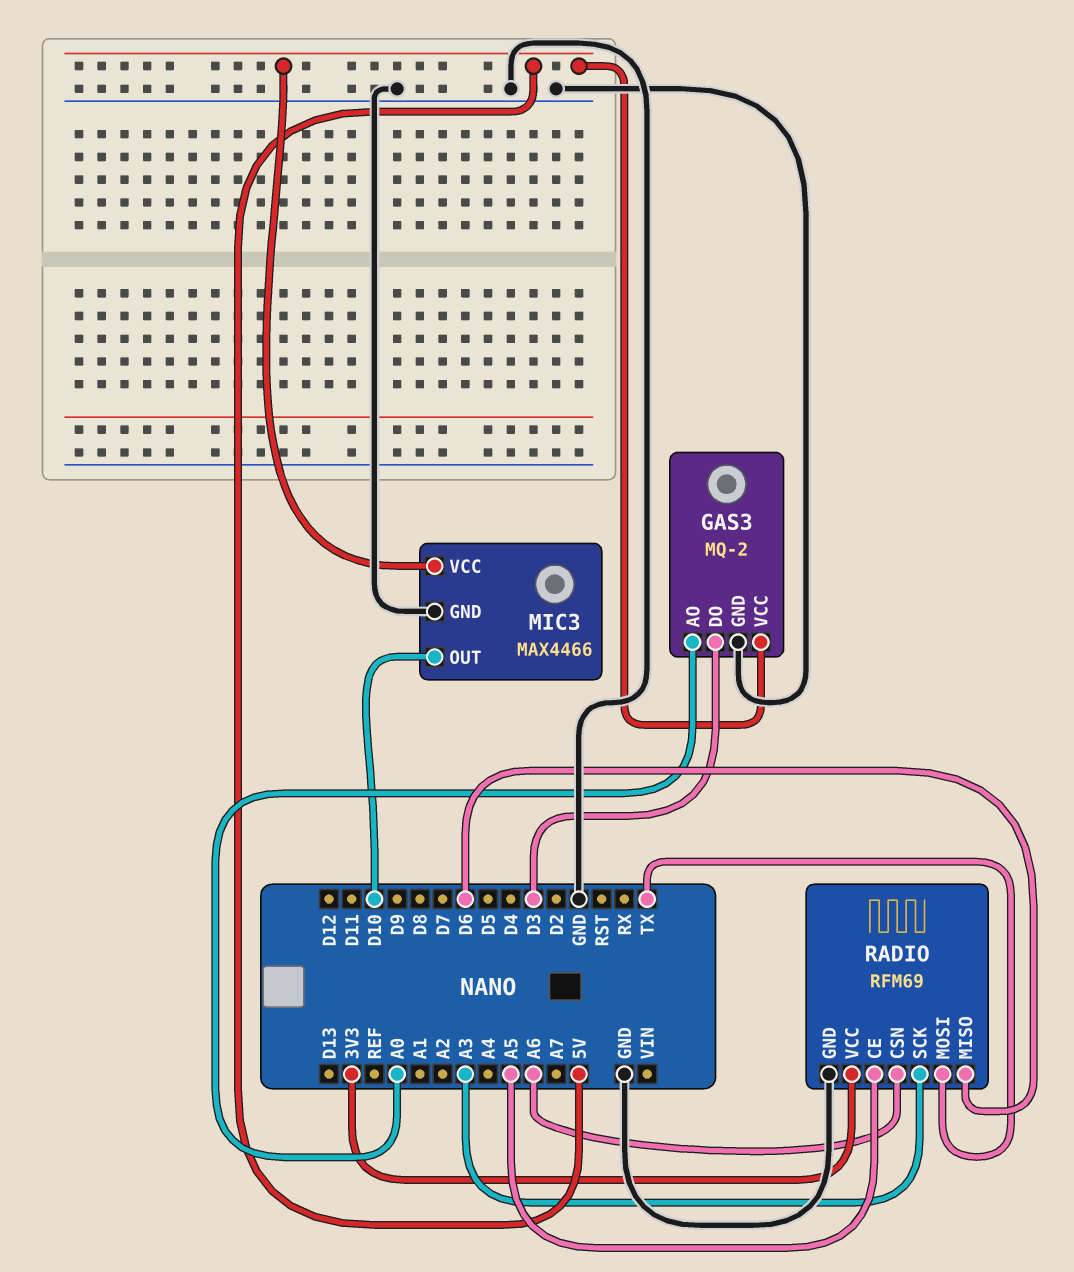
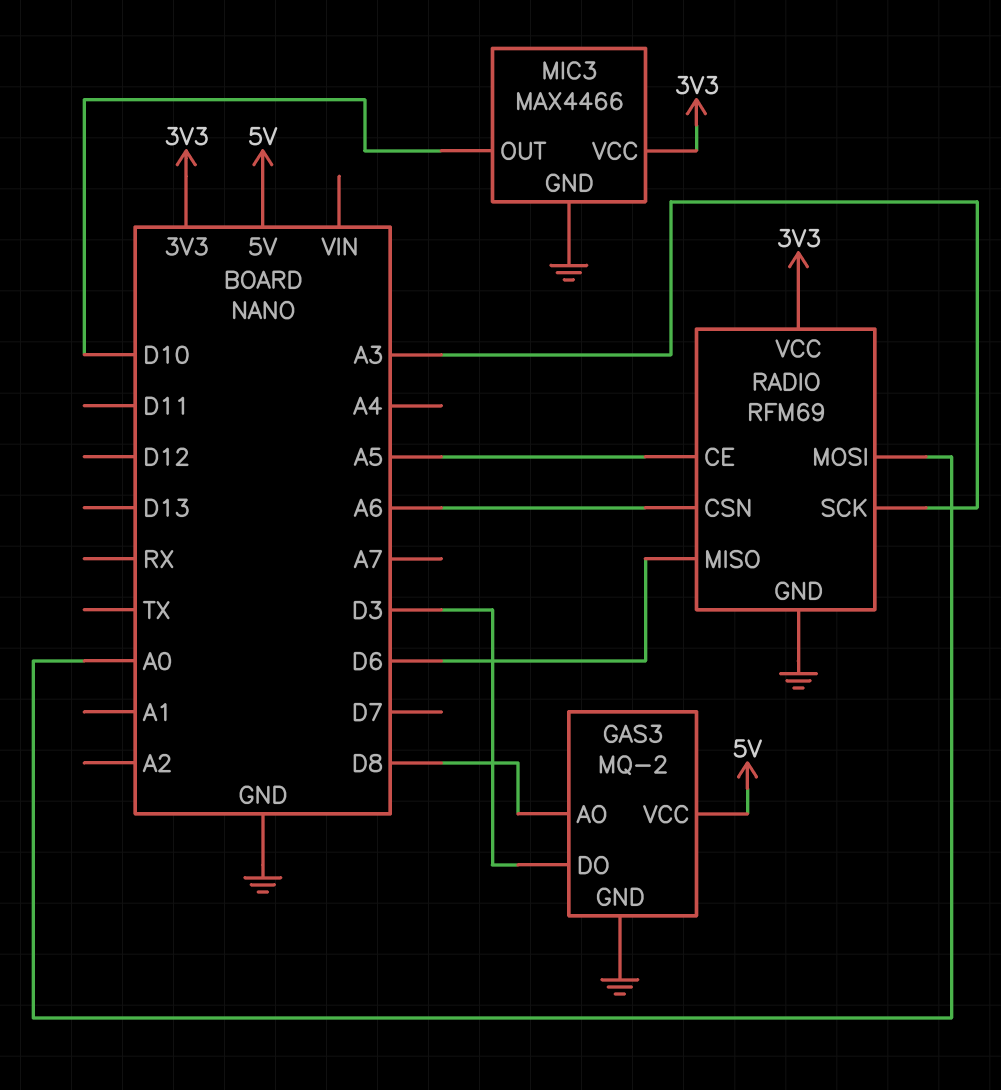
GAS3 pin AO: A0 -> D8
MIC3 pin VCC: 5V -> 3V3
RADIO pin MOSI: TX -> A0

